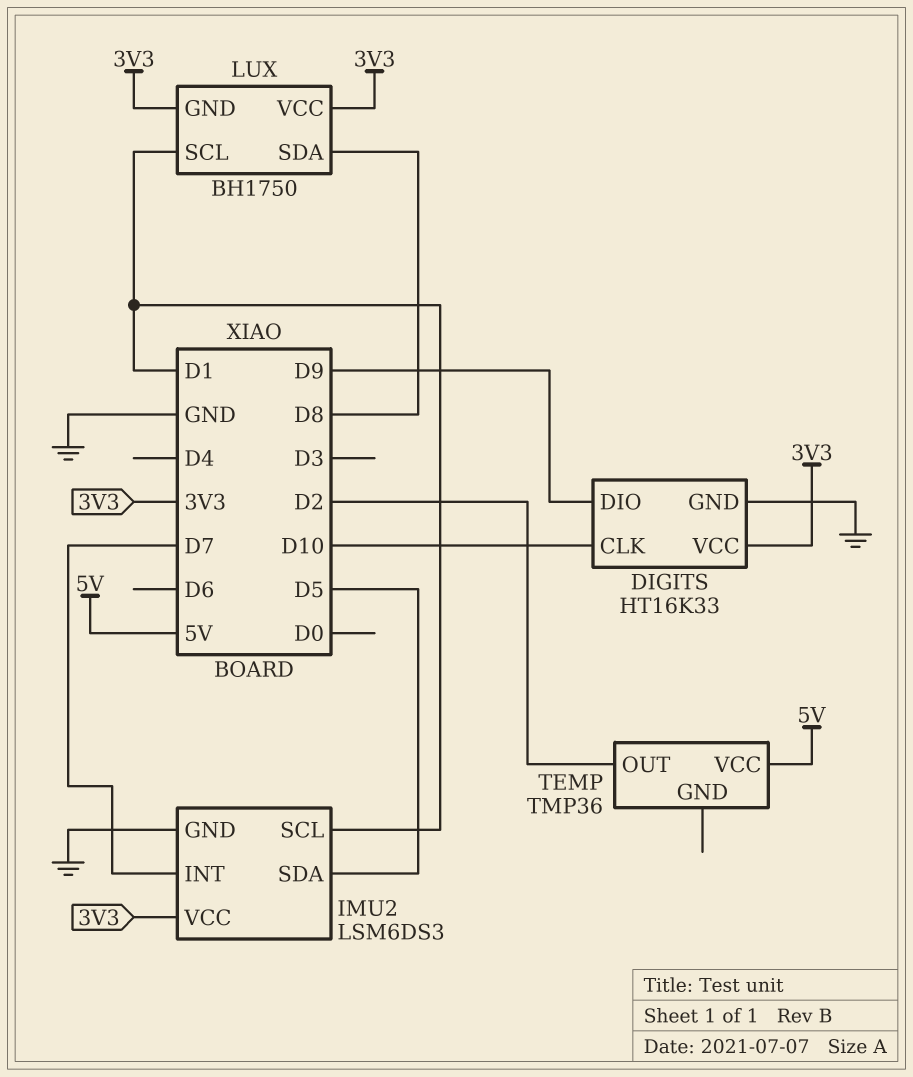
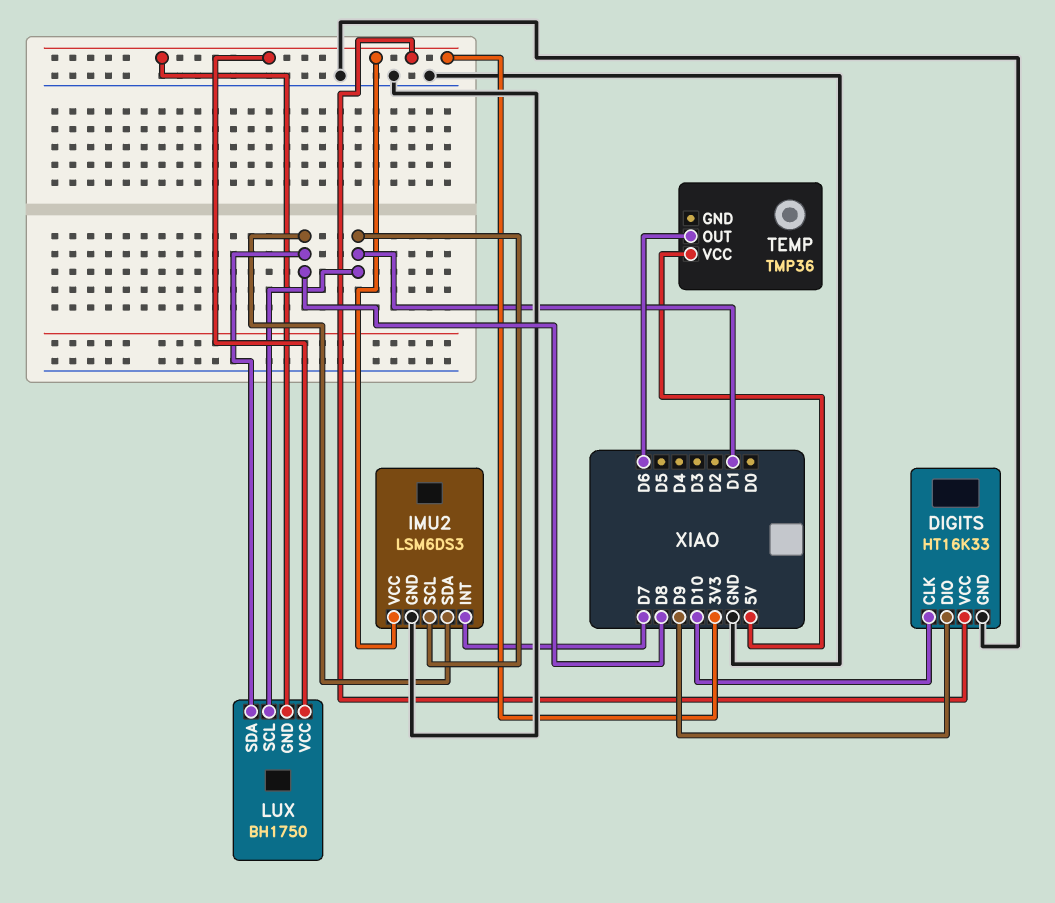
IMU2 pin SDA: D5 -> D8
TEMP pin OUT: D2 -> D6

